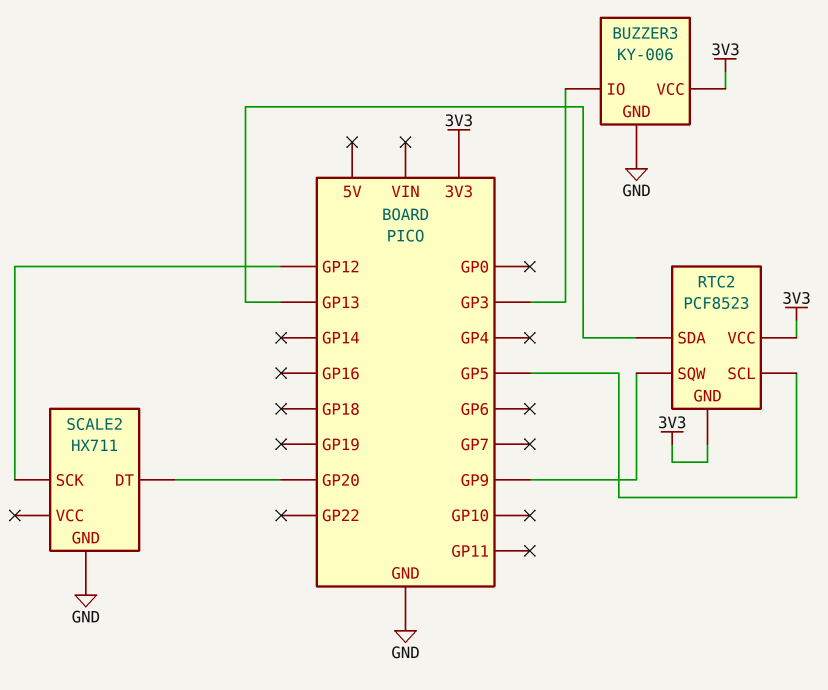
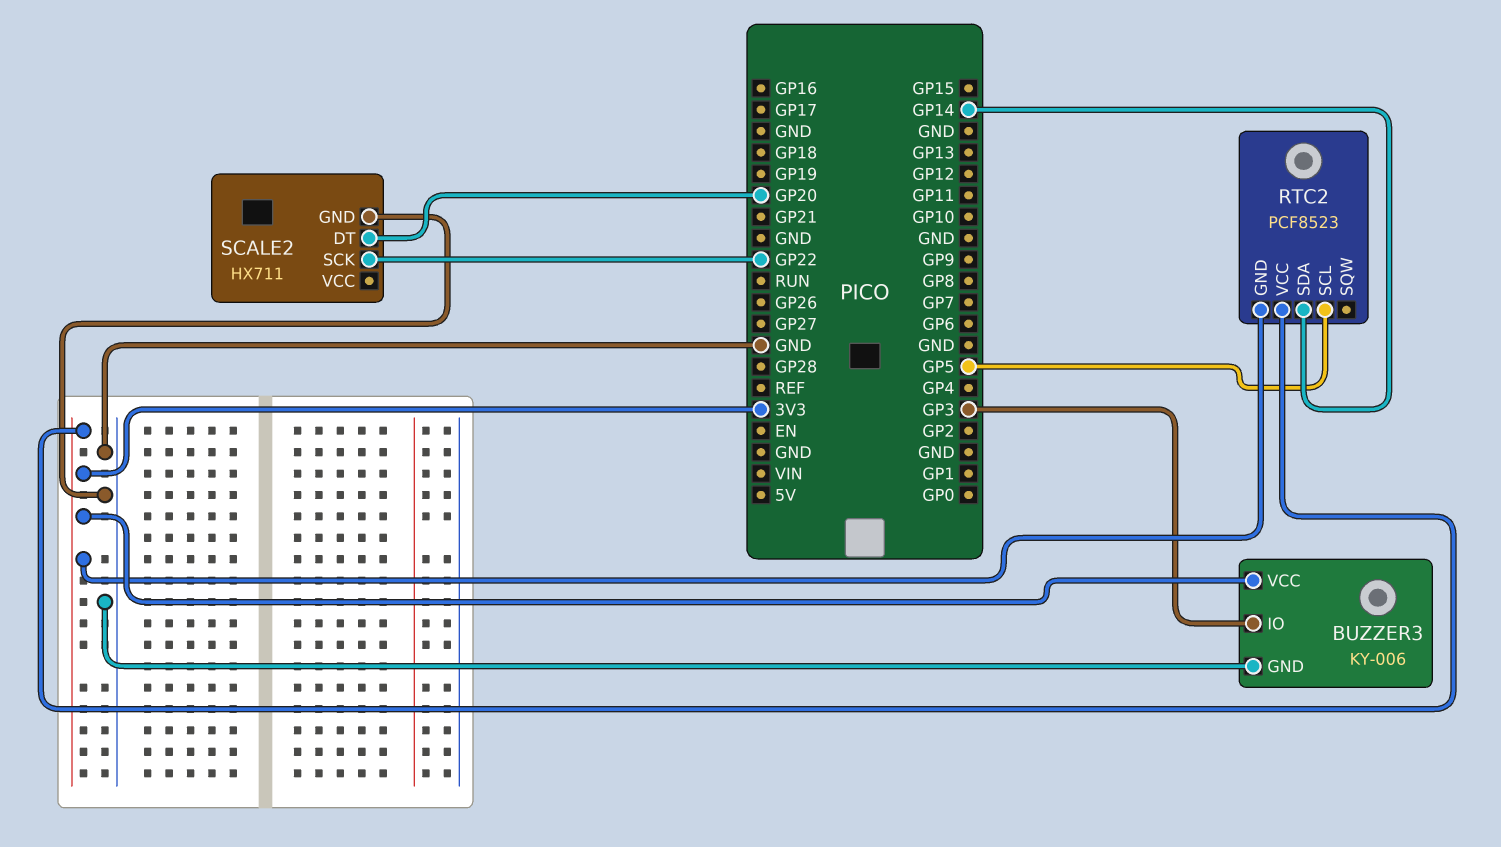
RTC2 pin SDA: GP13 -> GP14
RTC2 pin SQW: GP9 -> none
SCALE2 pin SCK: GP12 -> GP22

